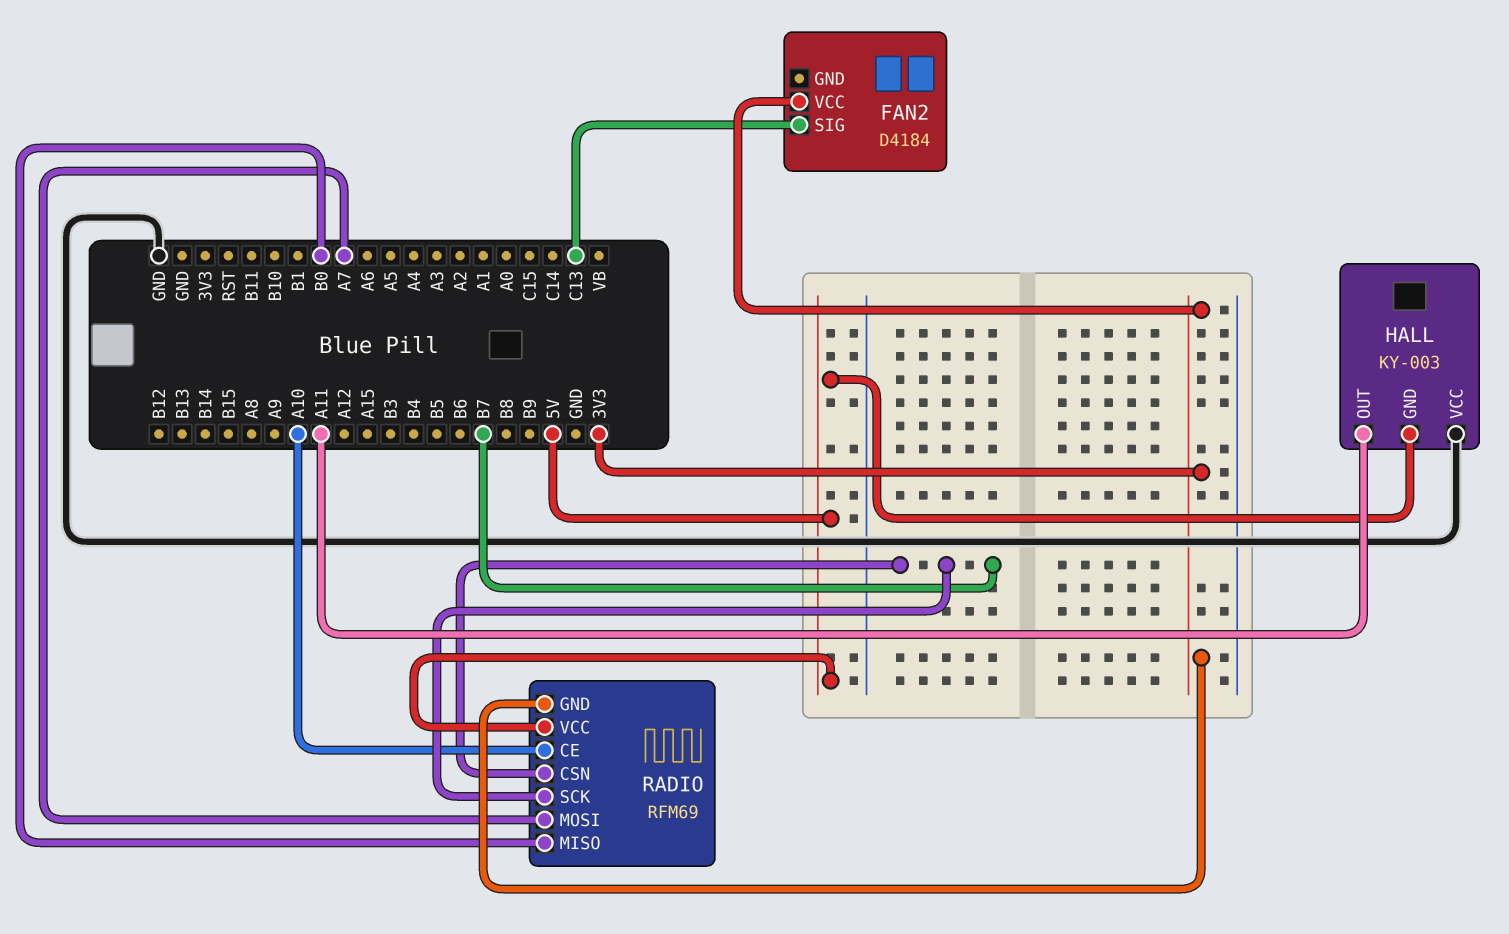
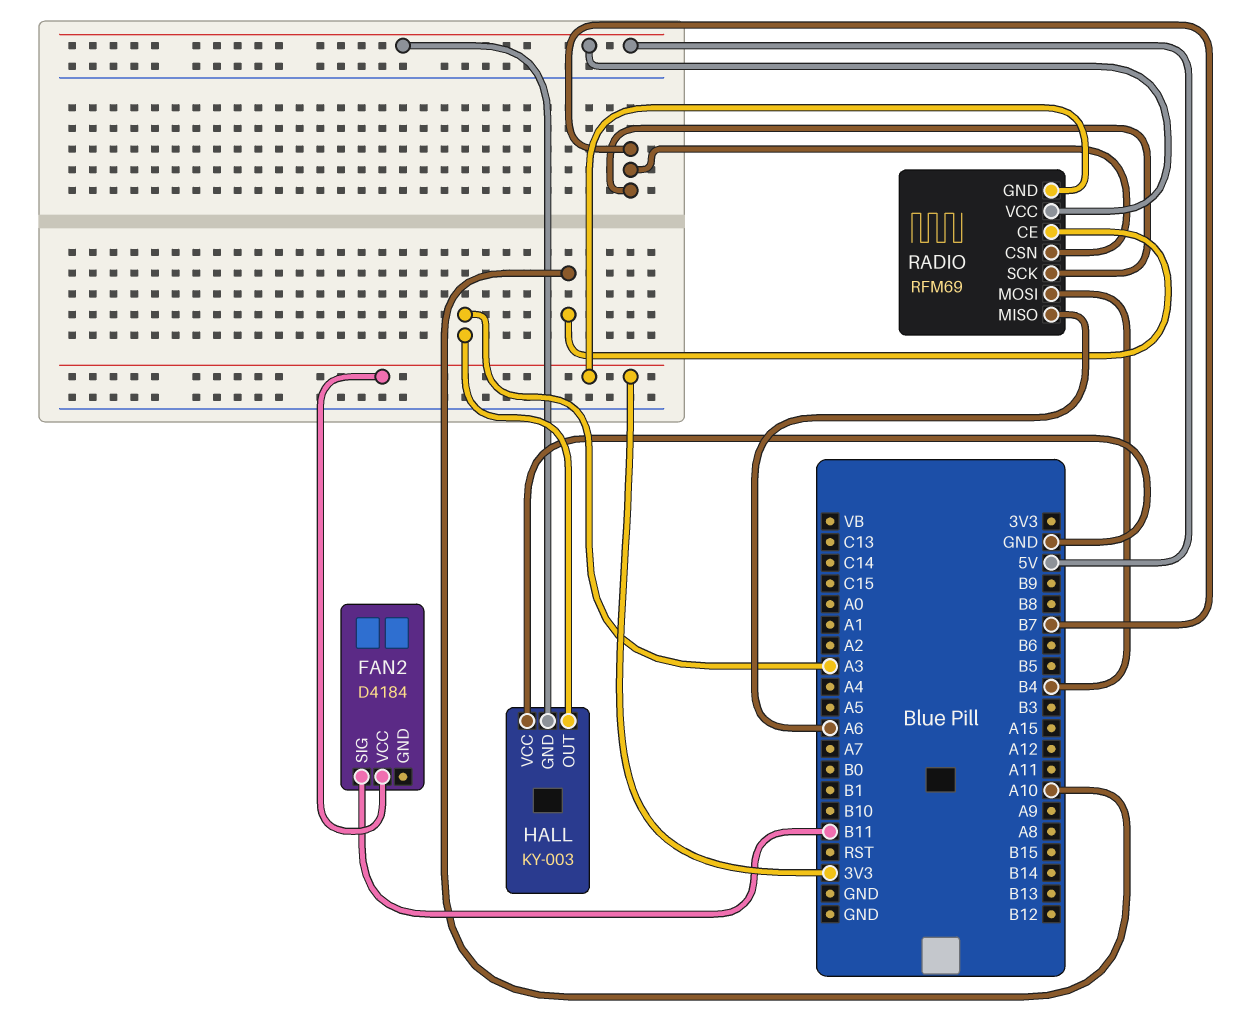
FAN2 pin SIG: C13 -> B11
HALL pin OUT: A11 -> A3
RADIO pin MISO: B0 -> A6
RADIO pin MOSI: A7 -> B4

